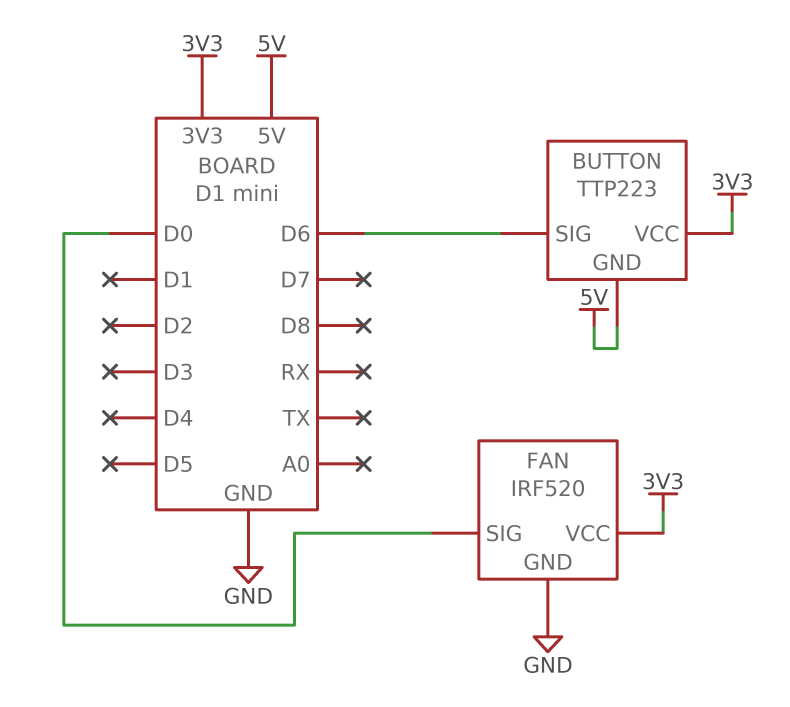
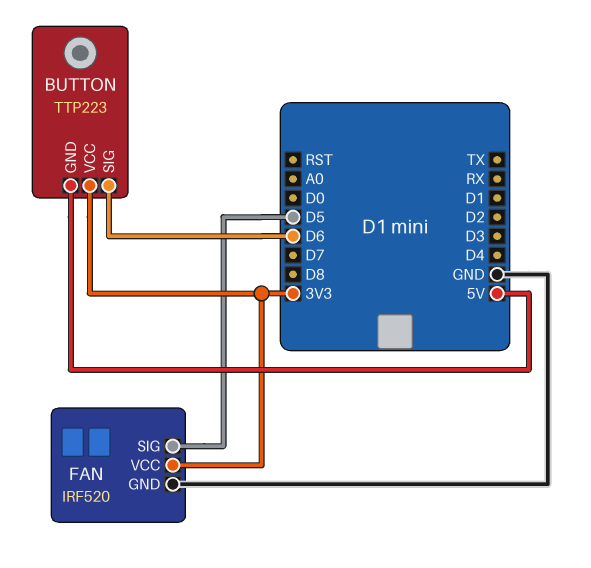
FAN pin SIG: D0 -> D5

